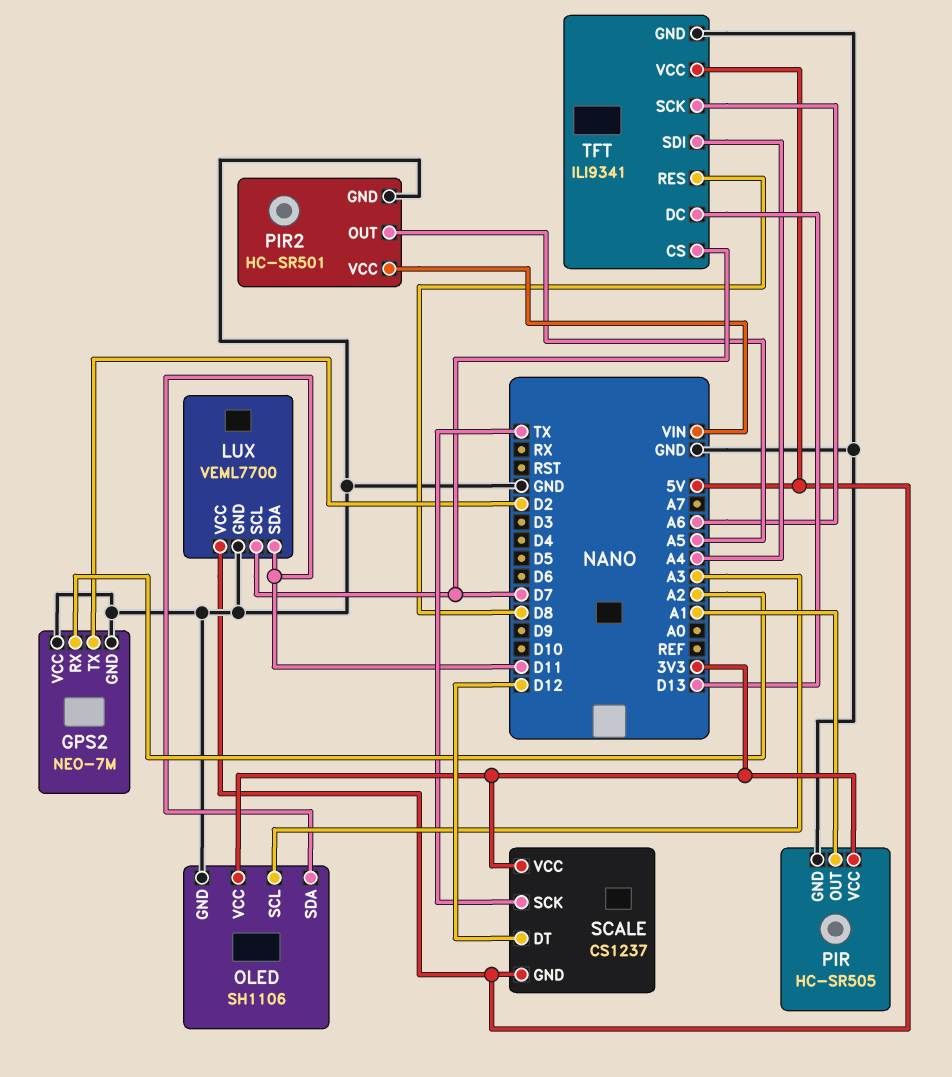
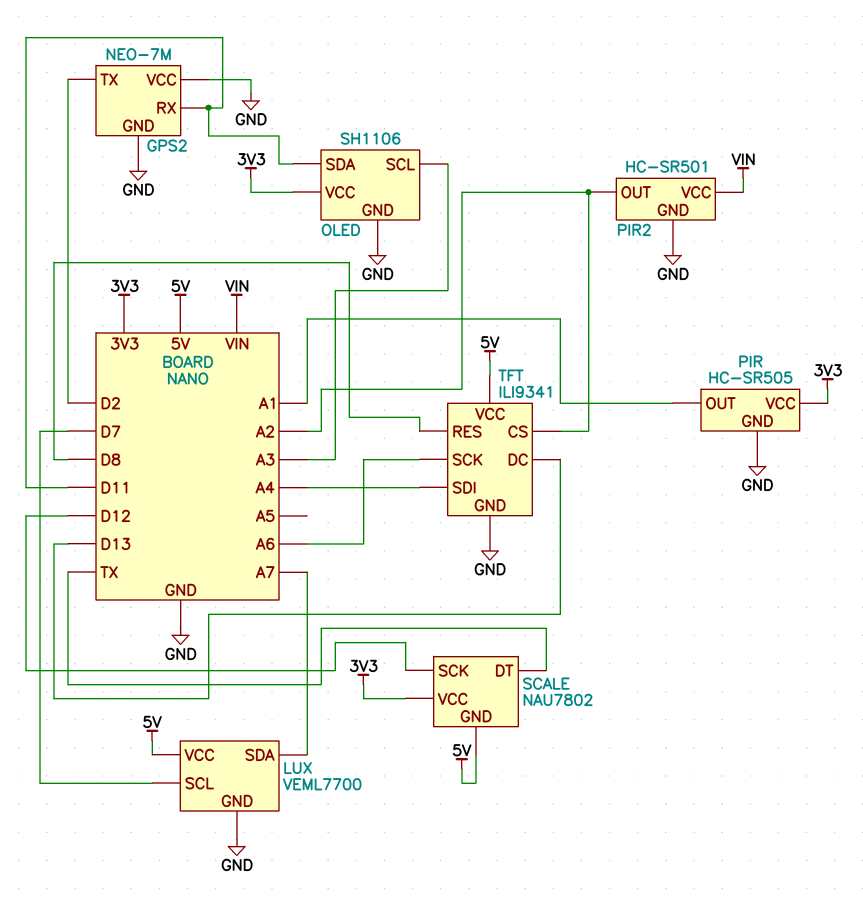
GPS2 pin RX: A2 -> D11
LUX pin SDA: D11 -> A7
PIR2 pin OUT: A5 -> A2
SCALE: CS1237 -> NAU7802
SCALE pin DT: D12 -> TX
SCALE pin SCK: TX -> D12
TFT pin CS: D7 -> A2

